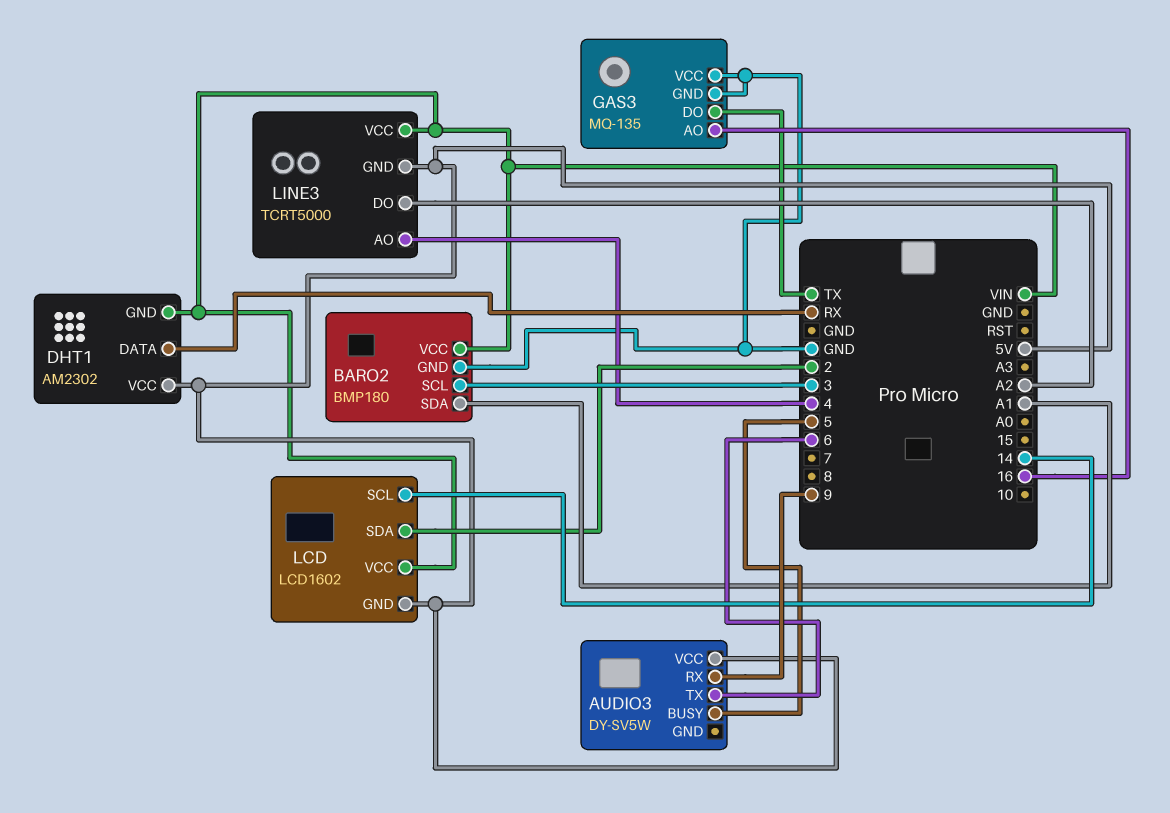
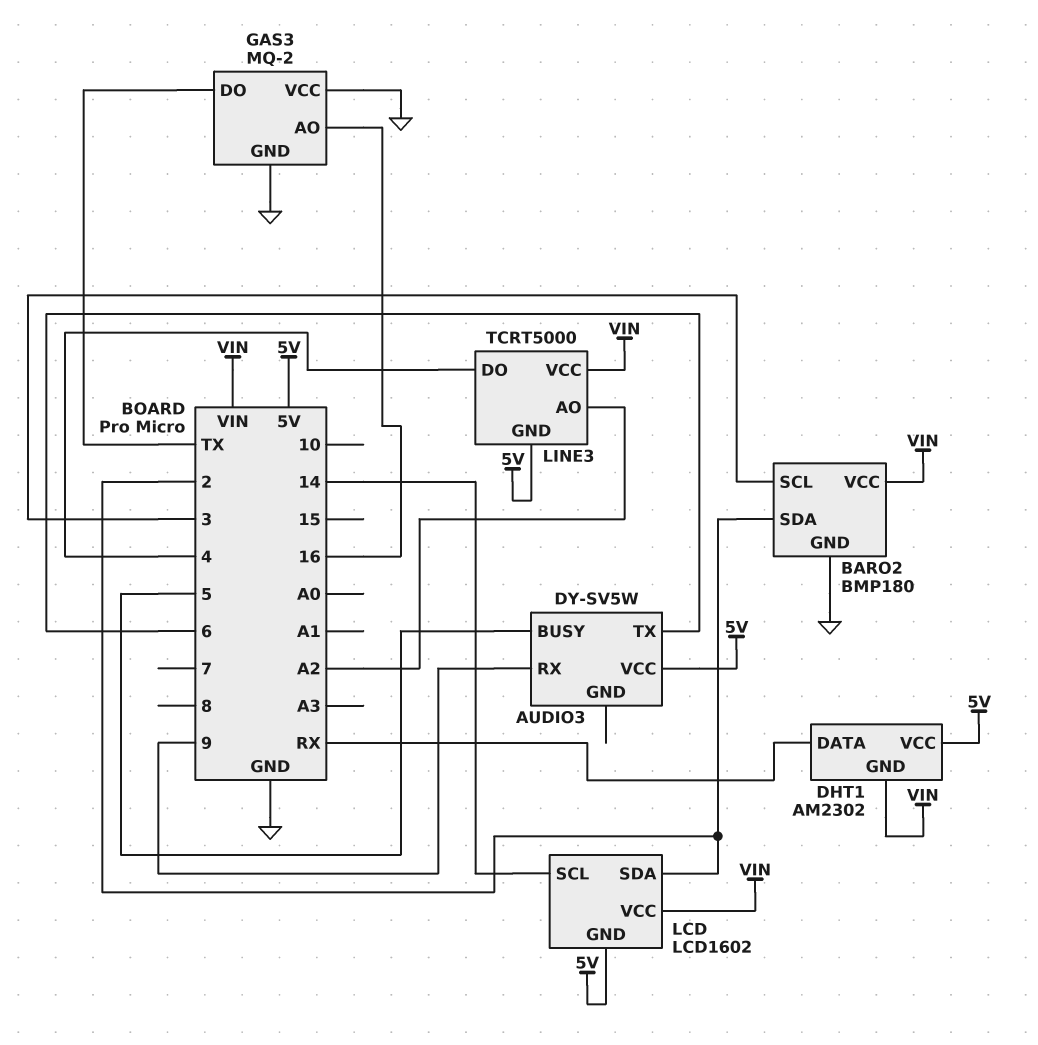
BARO2 pin SDA: A1 -> 2
GAS3: MQ-135 -> MQ-2
LINE3 pin AO: 4 -> A2
LINE3 pin DO: A2 -> 4

